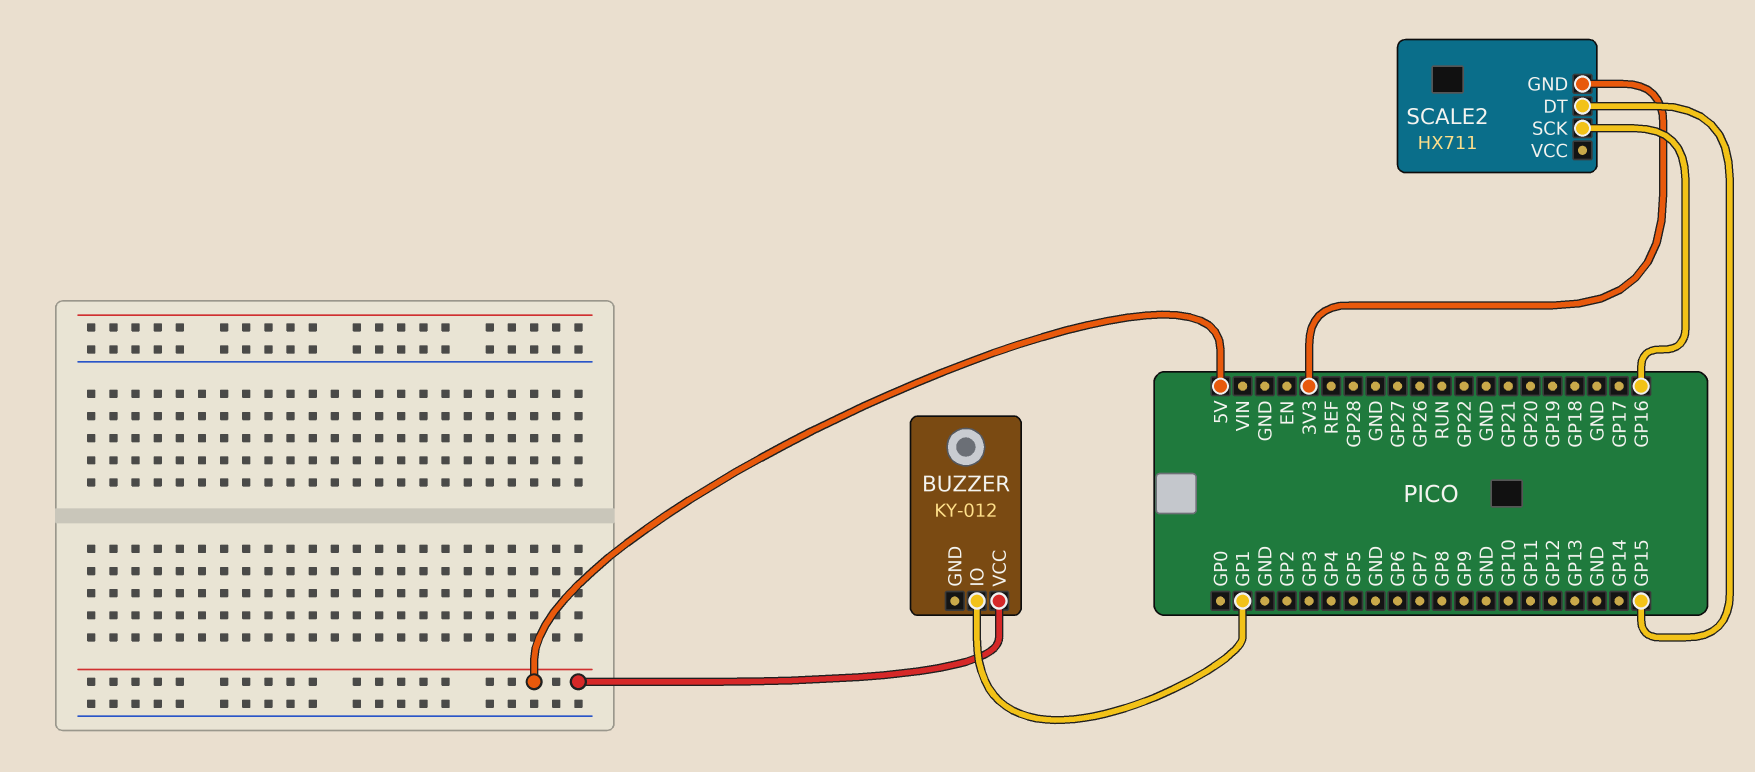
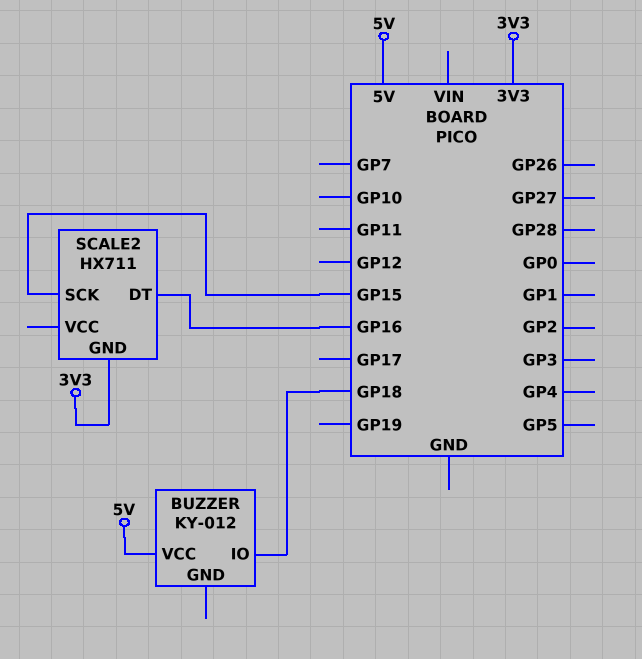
BUZZER pin IO: GP1 -> GP18
SCALE2 pin DT: GP15 -> GP16
SCALE2 pin SCK: GP16 -> GP15

